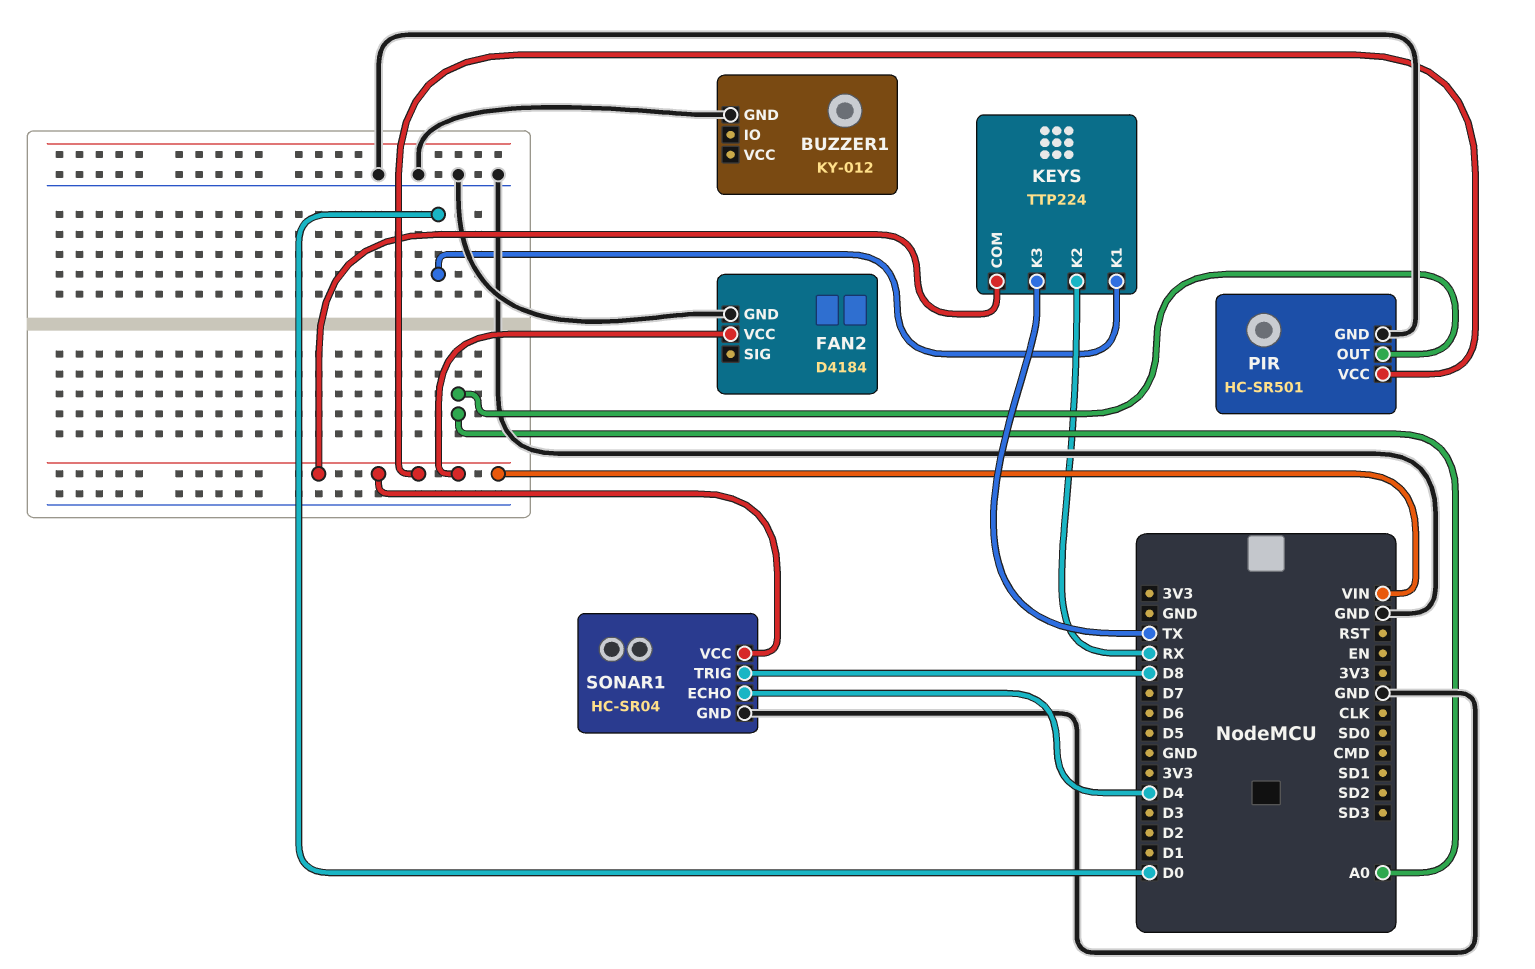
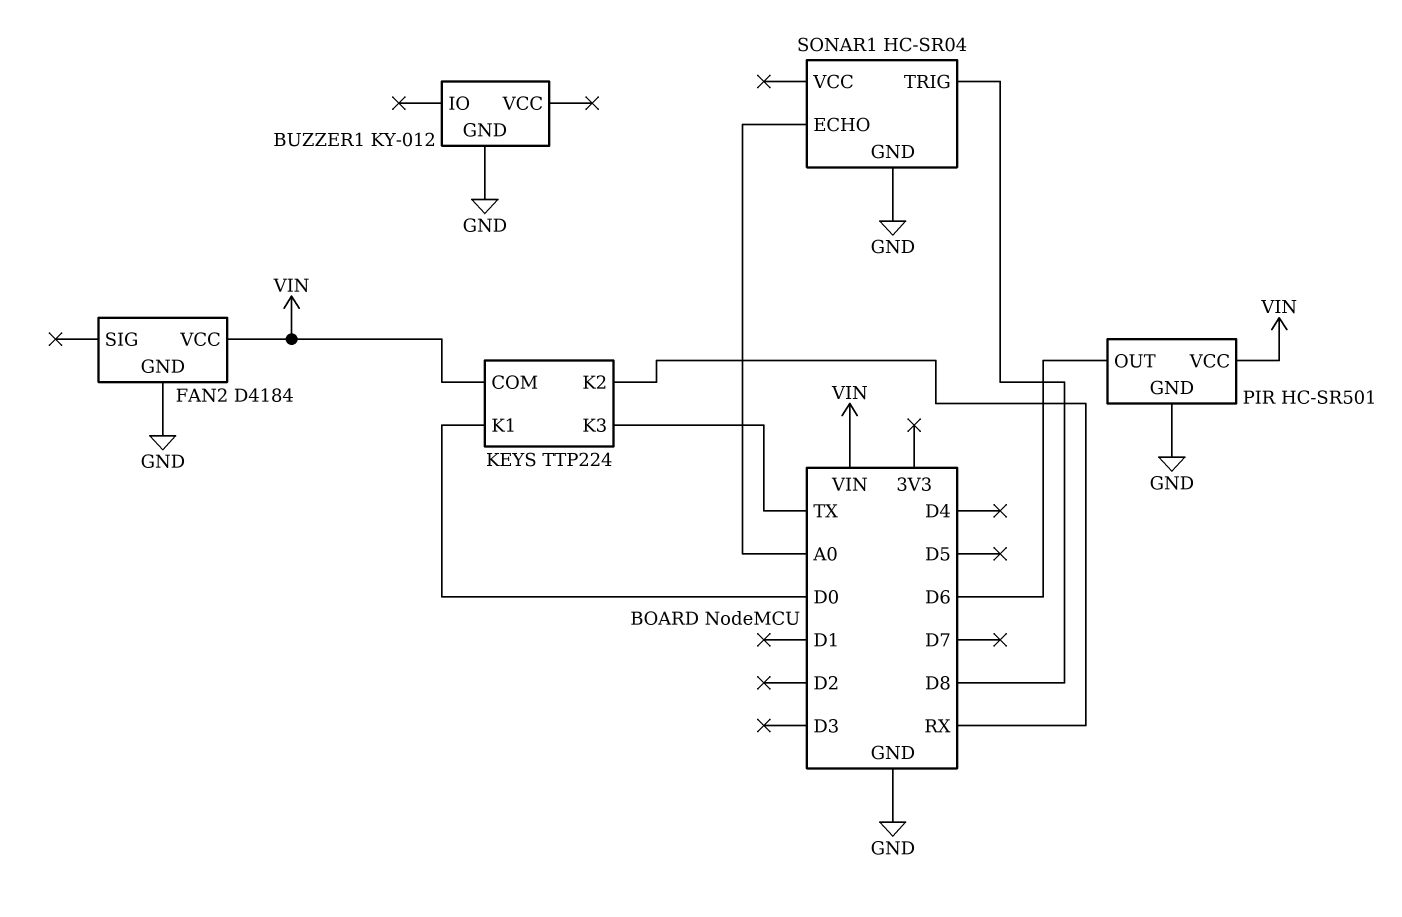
PIR pin OUT: A0 -> D6
SONAR1 pin ECHO: D4 -> A0
SONAR1 pin VCC: VIN -> none

